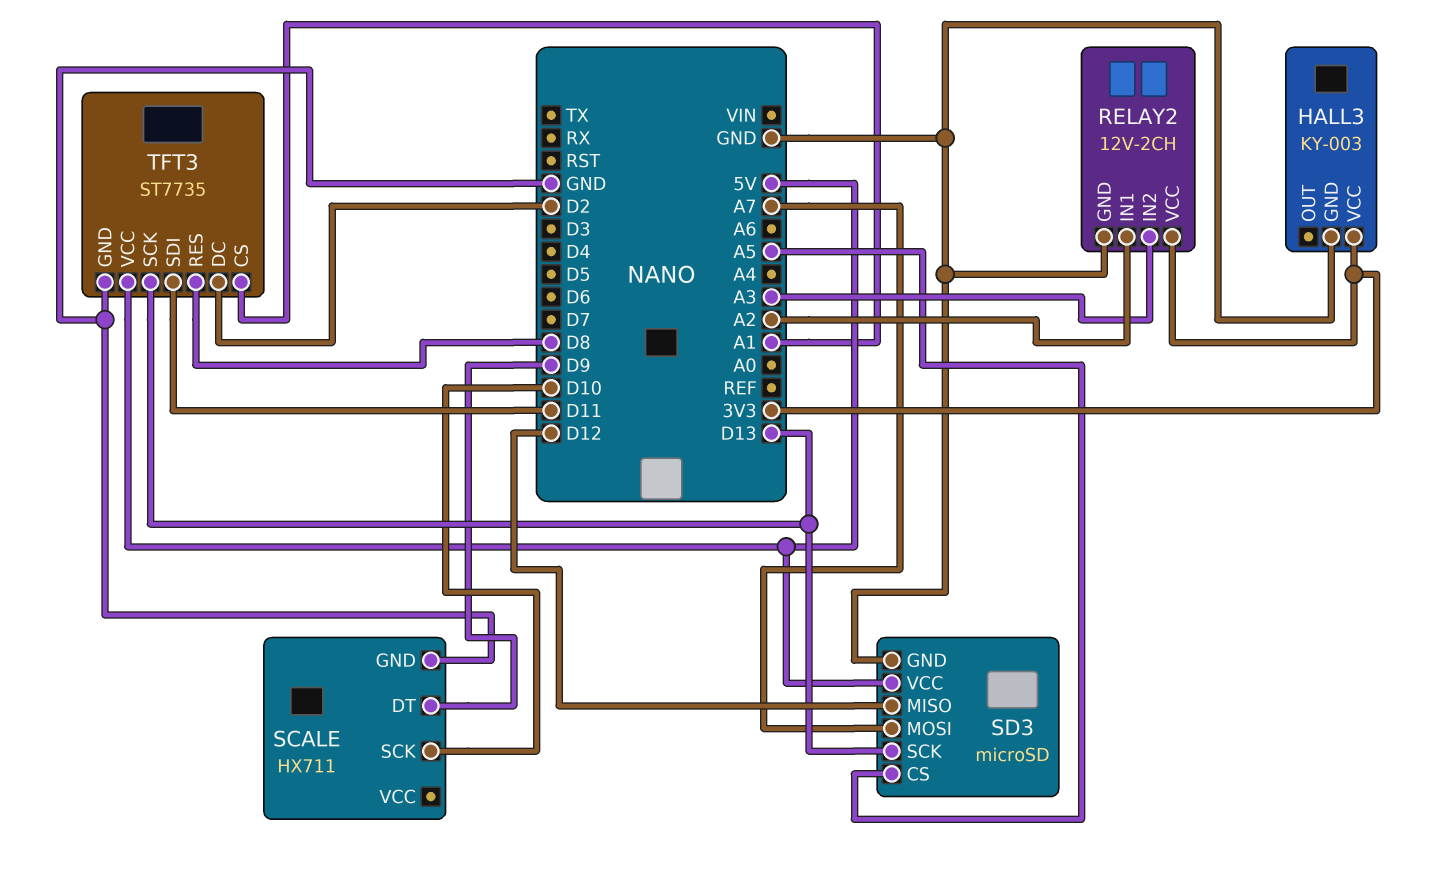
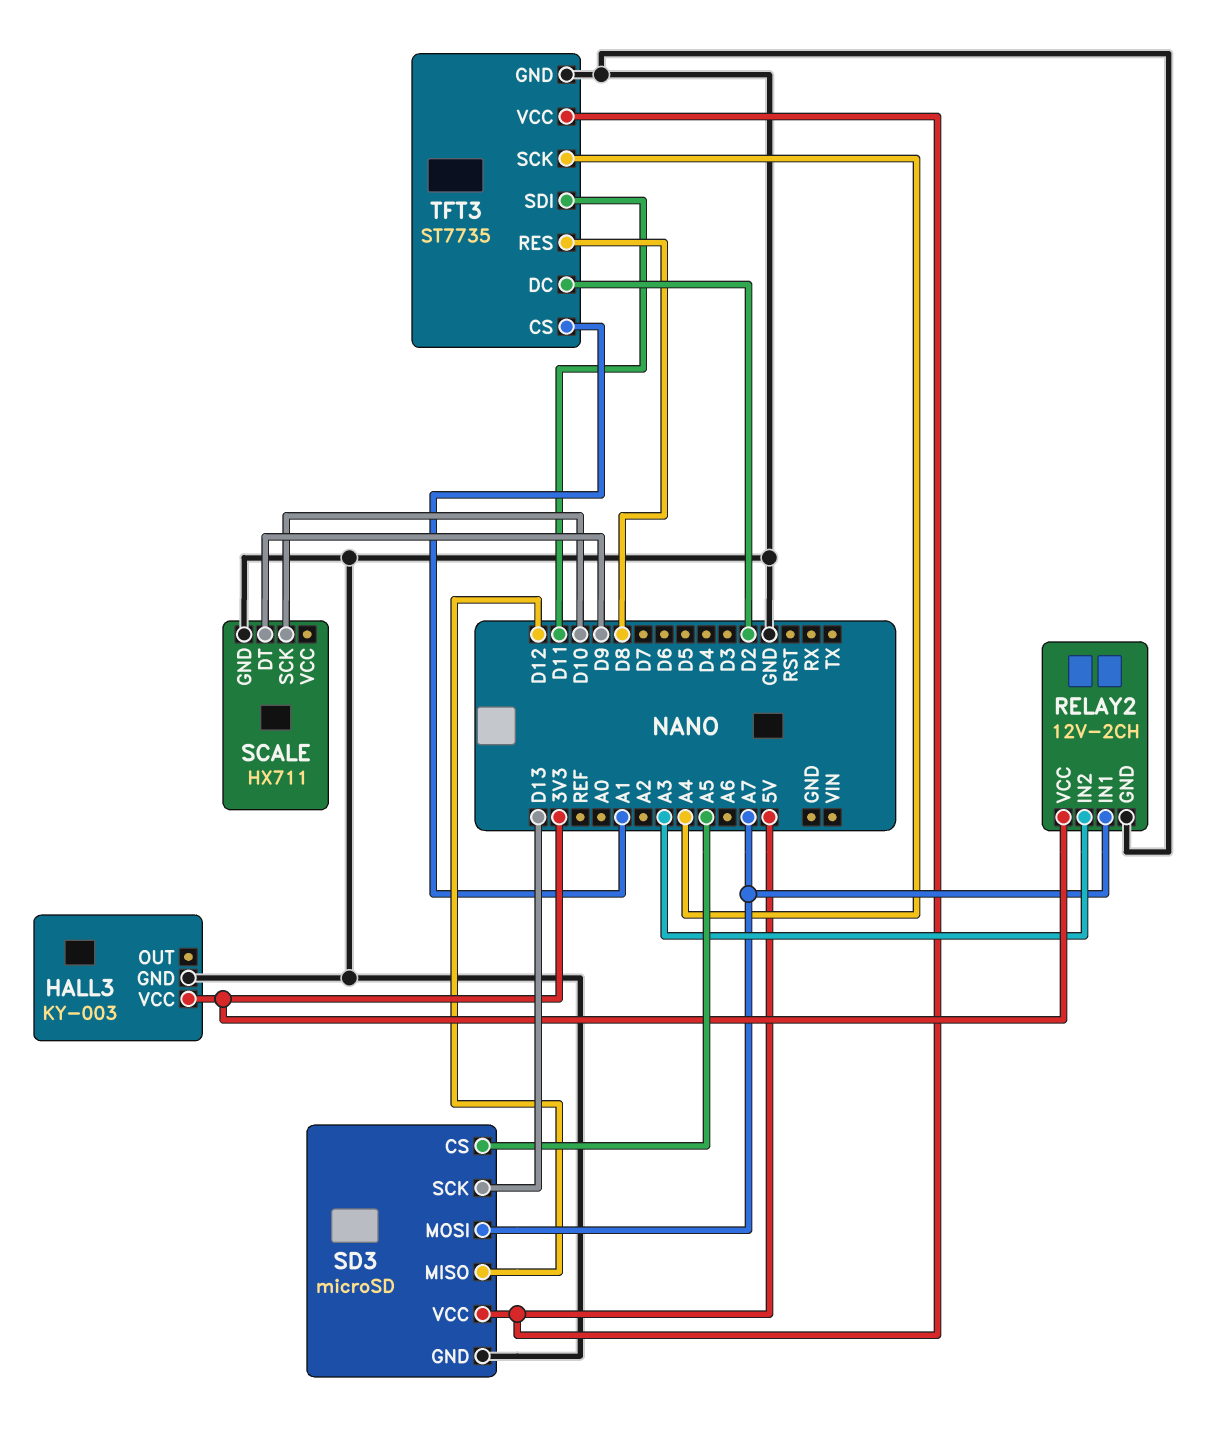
RELAY2 pin IN1: A2 -> A7
TFT3 pin SCK: D13 -> A4

